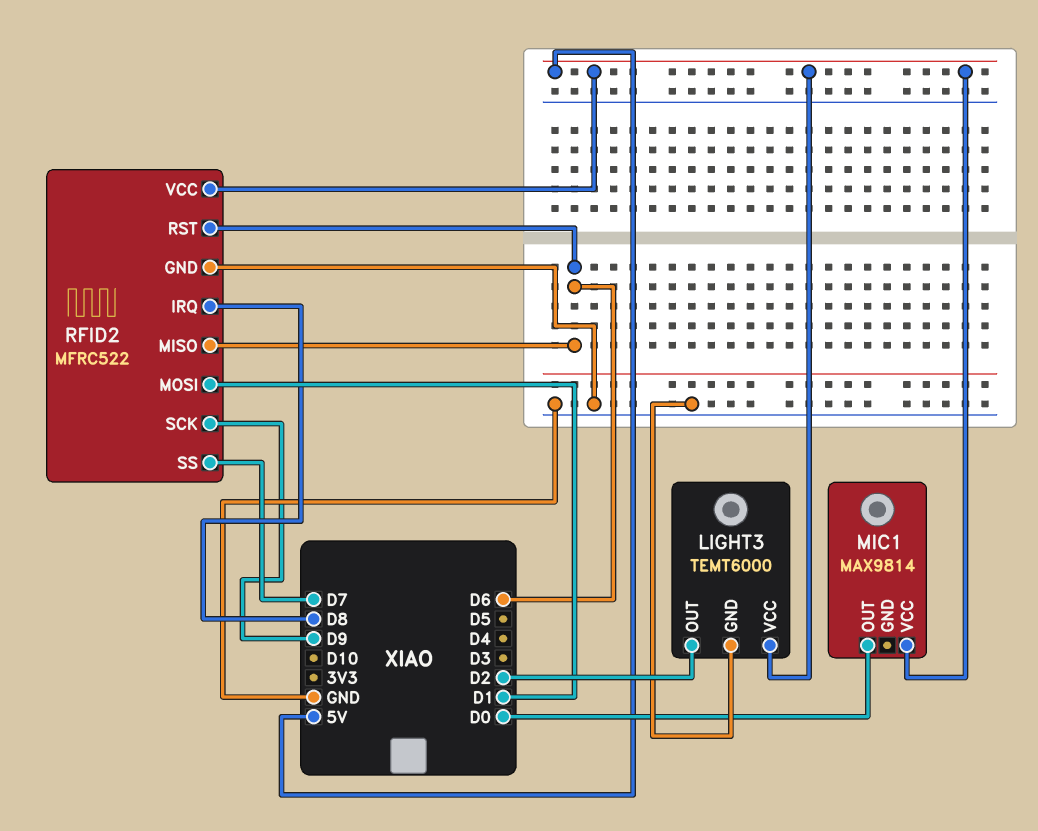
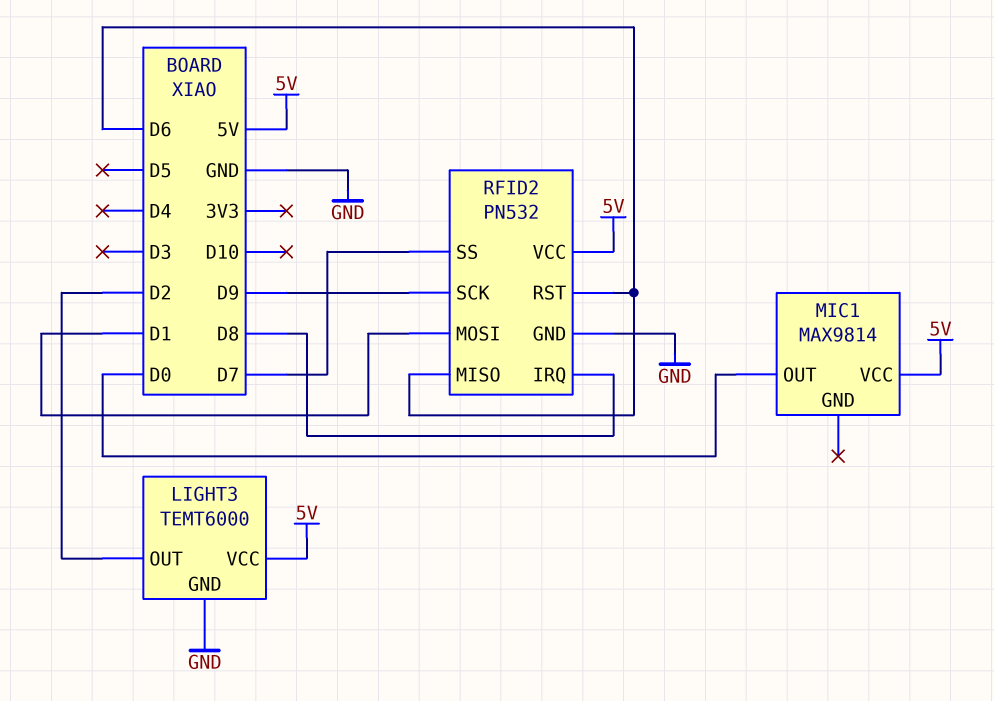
RFID2: MFRC522 -> PN532

